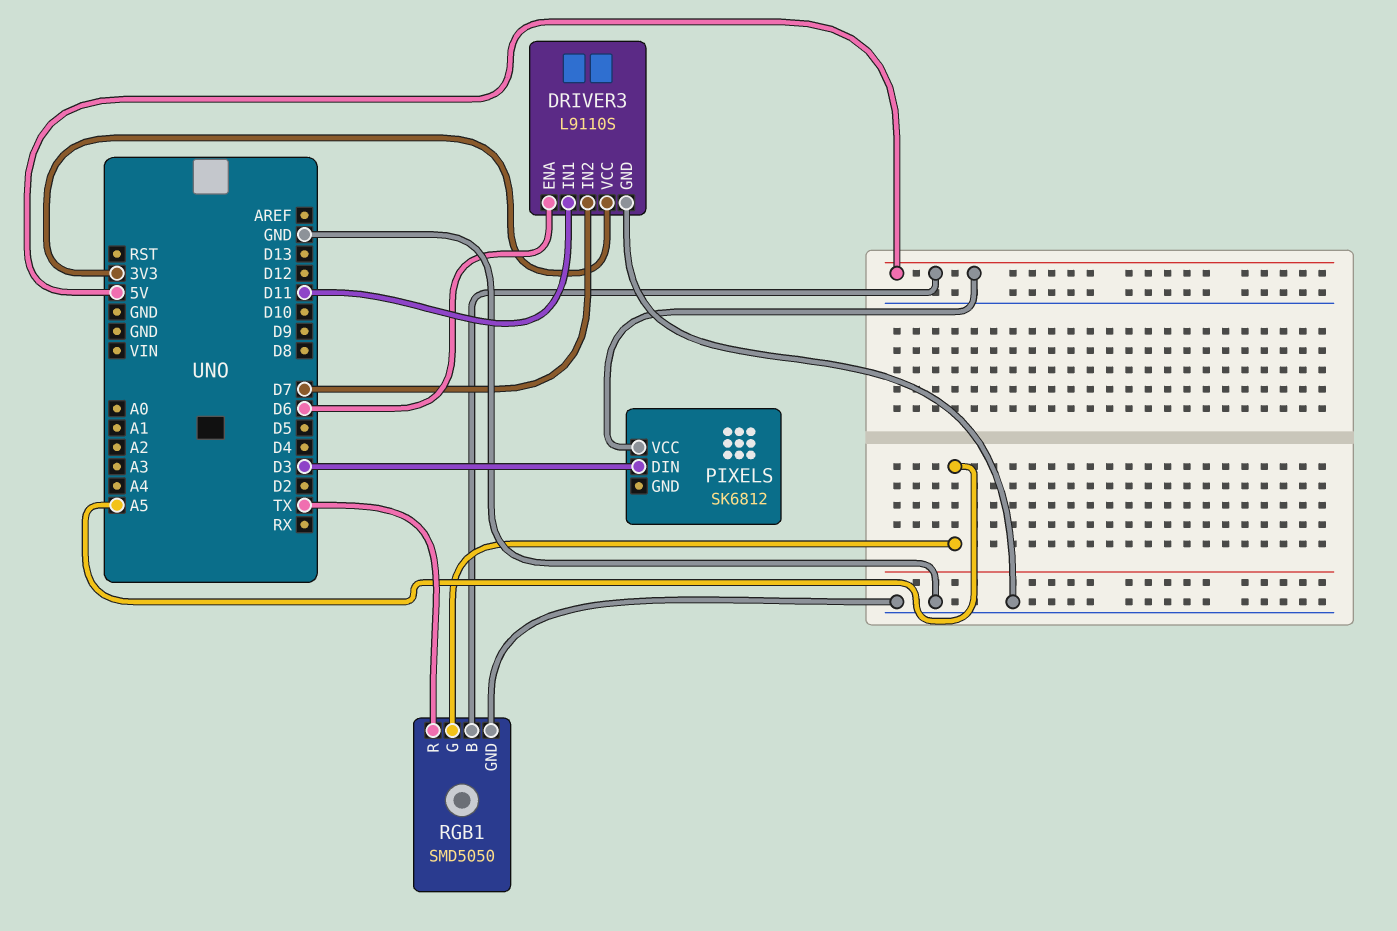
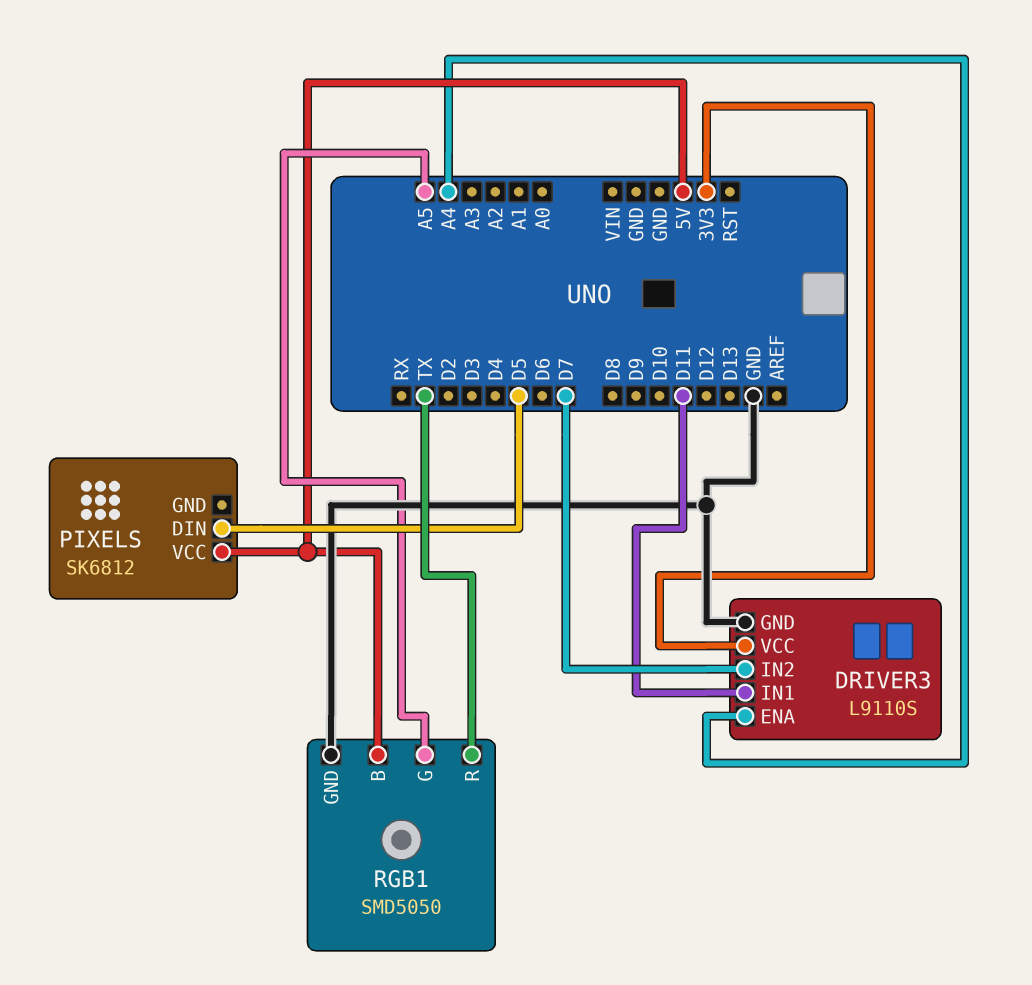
DRIVER3 pin ENA: D6 -> A4
PIXELS pin DIN: D3 -> D5

